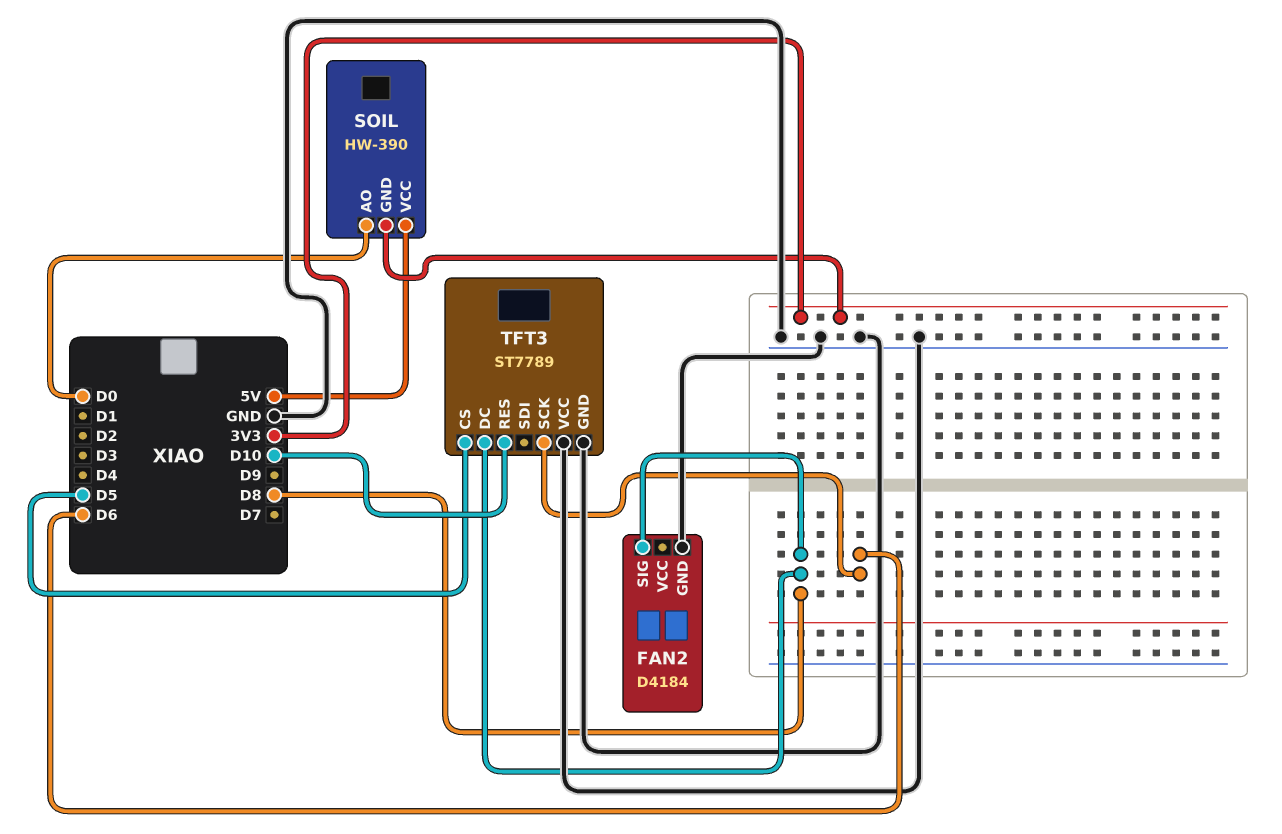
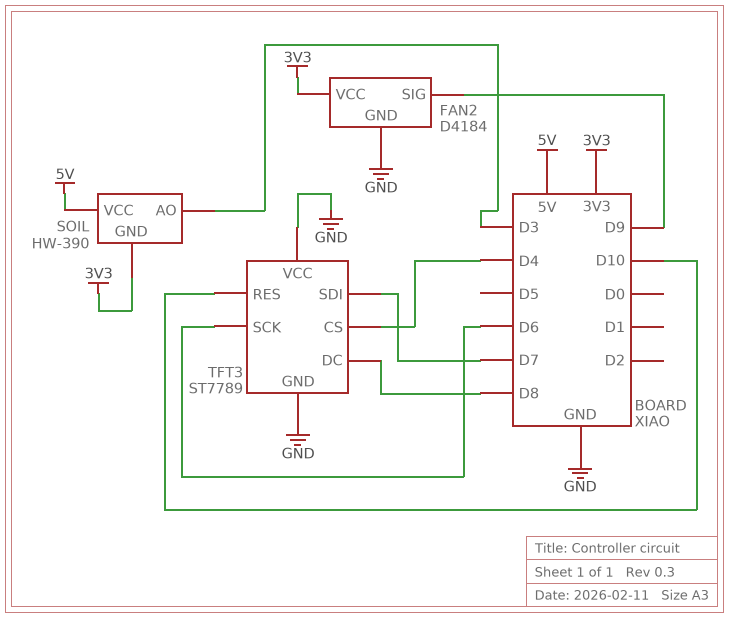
FAN2 pin SIG: D8 -> D9
FAN2 pin VCC: none -> 3V3
SOIL pin AO: D0 -> D3
TFT3 pin CS: D5 -> D4
TFT3 pin SDI: none -> D7

